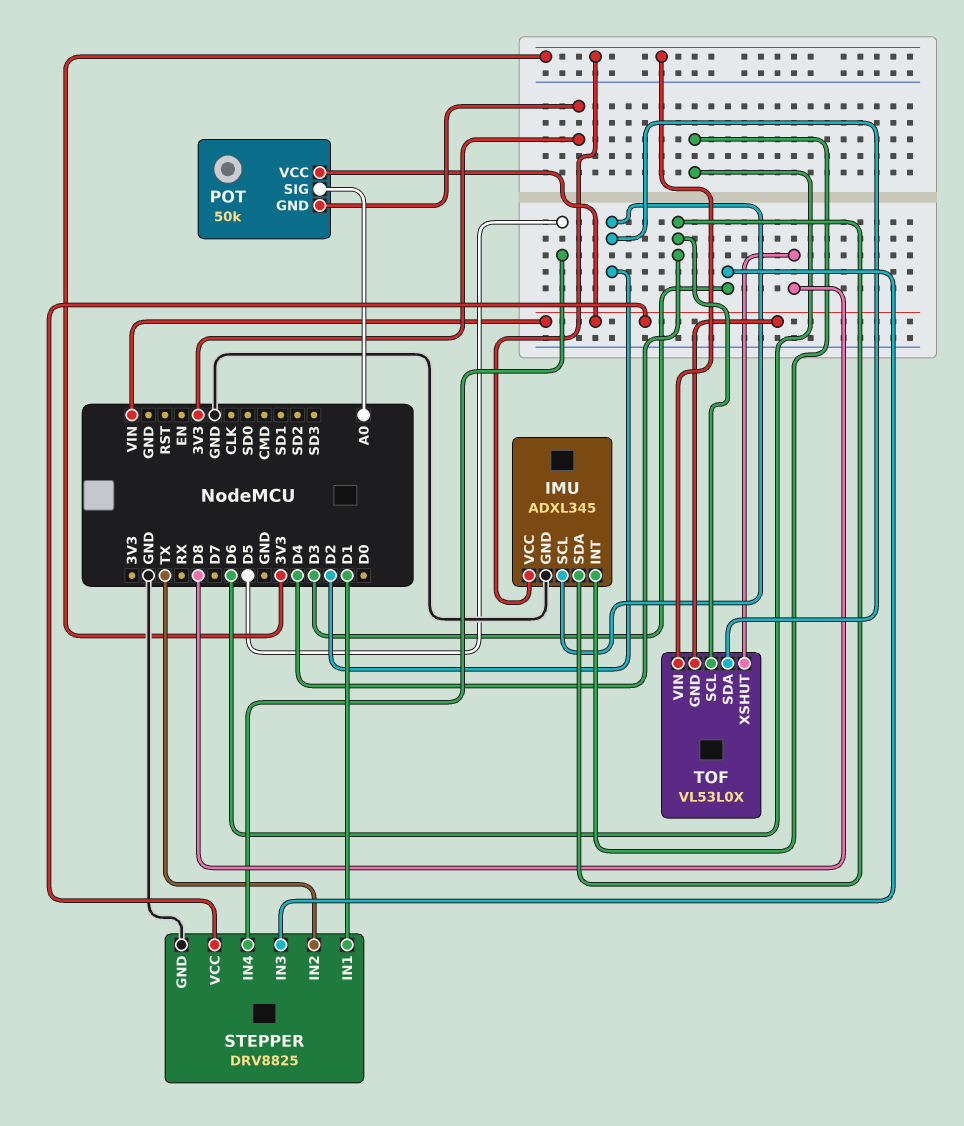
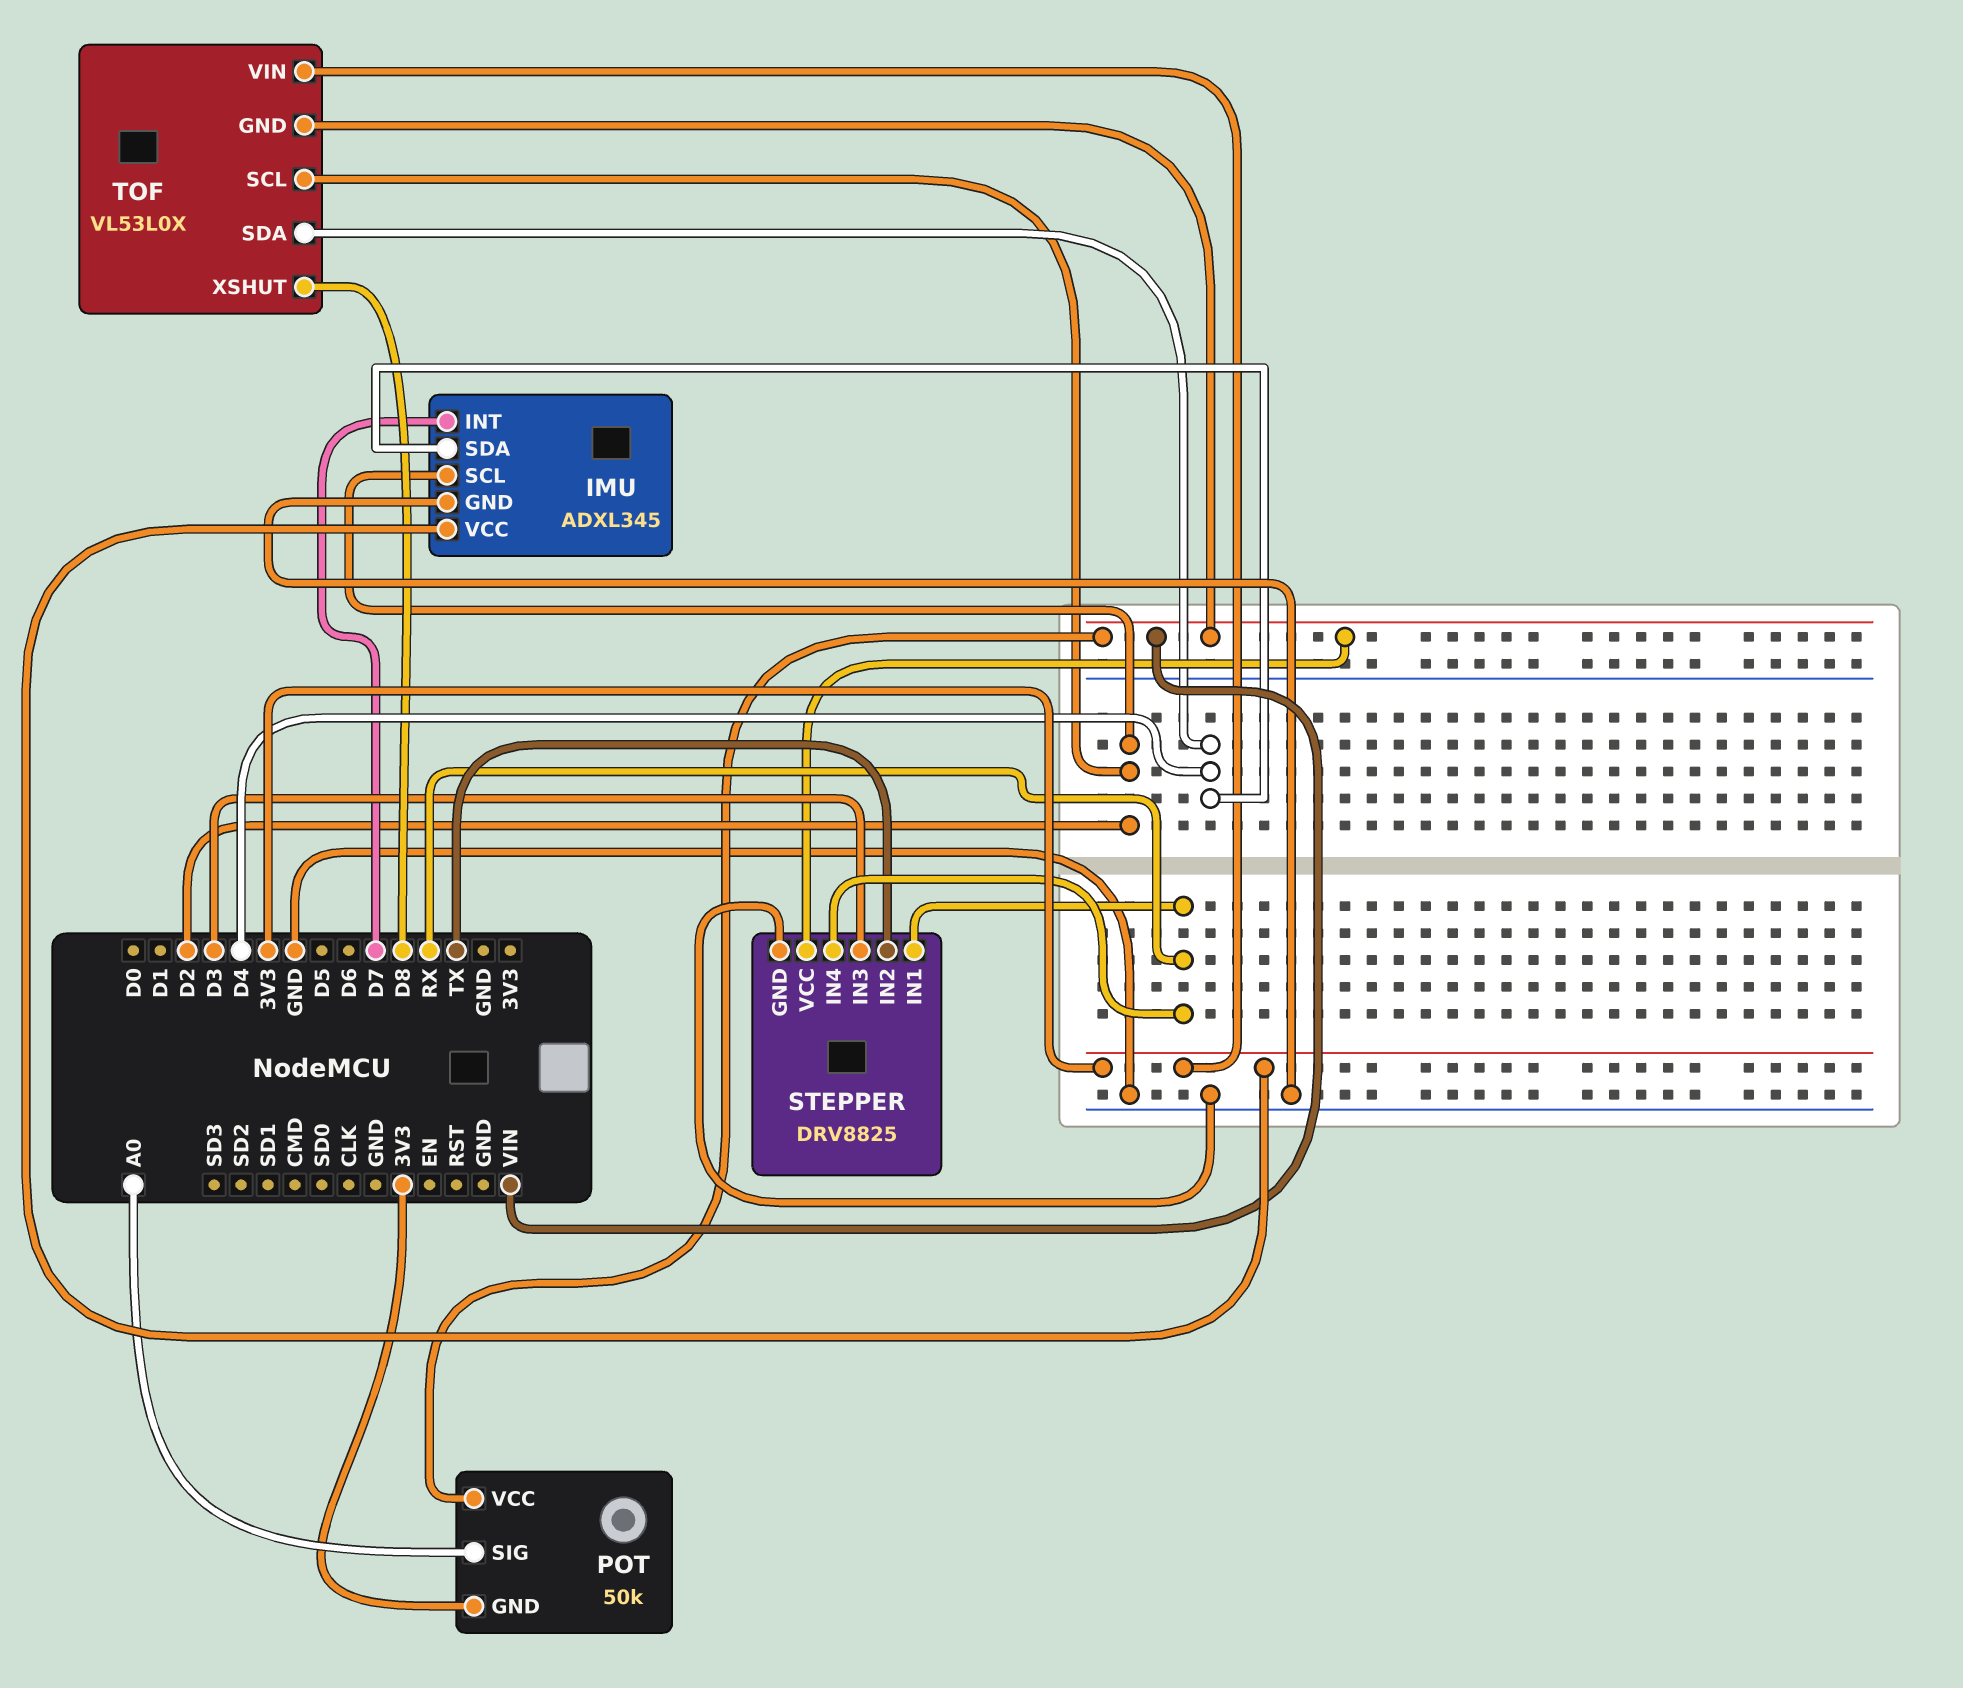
IMU pin INT: D6 -> D7
STEPPER pin IN1: D1 -> RX
STEPPER pin IN4: D5 -> RX
TOF pin SCL: D4 -> D2
TOF pin SDA: D2 -> D4

